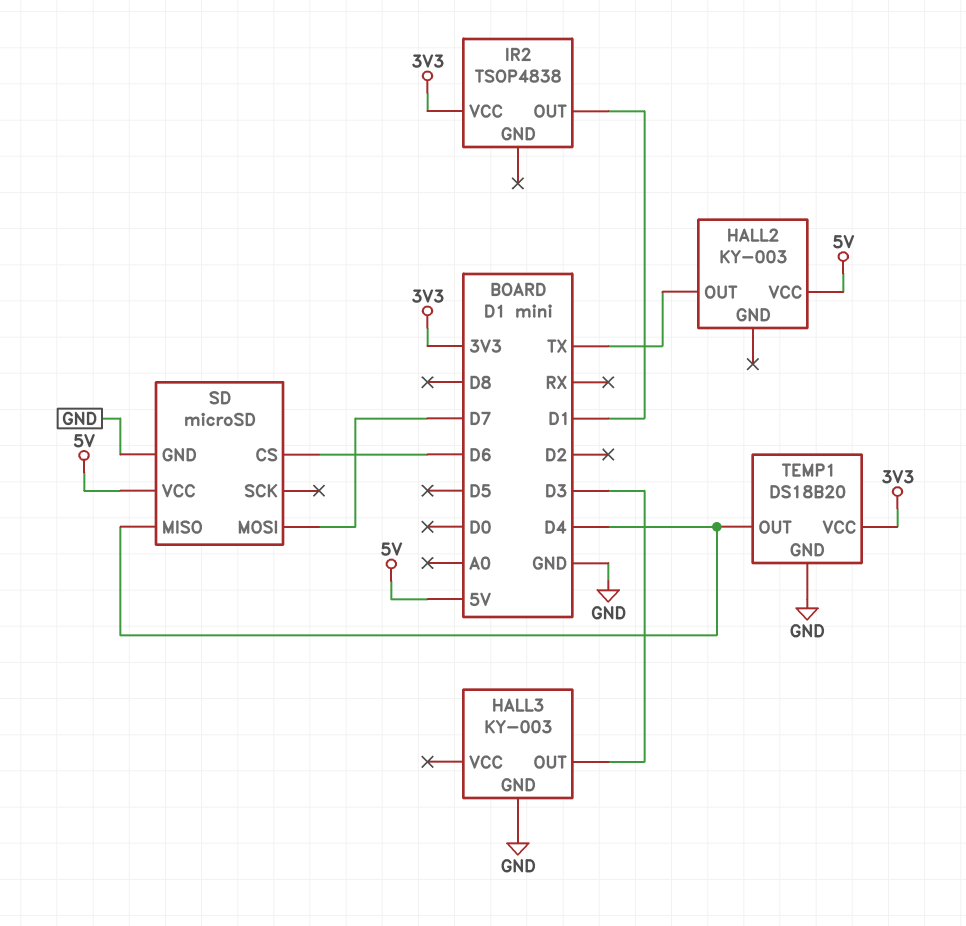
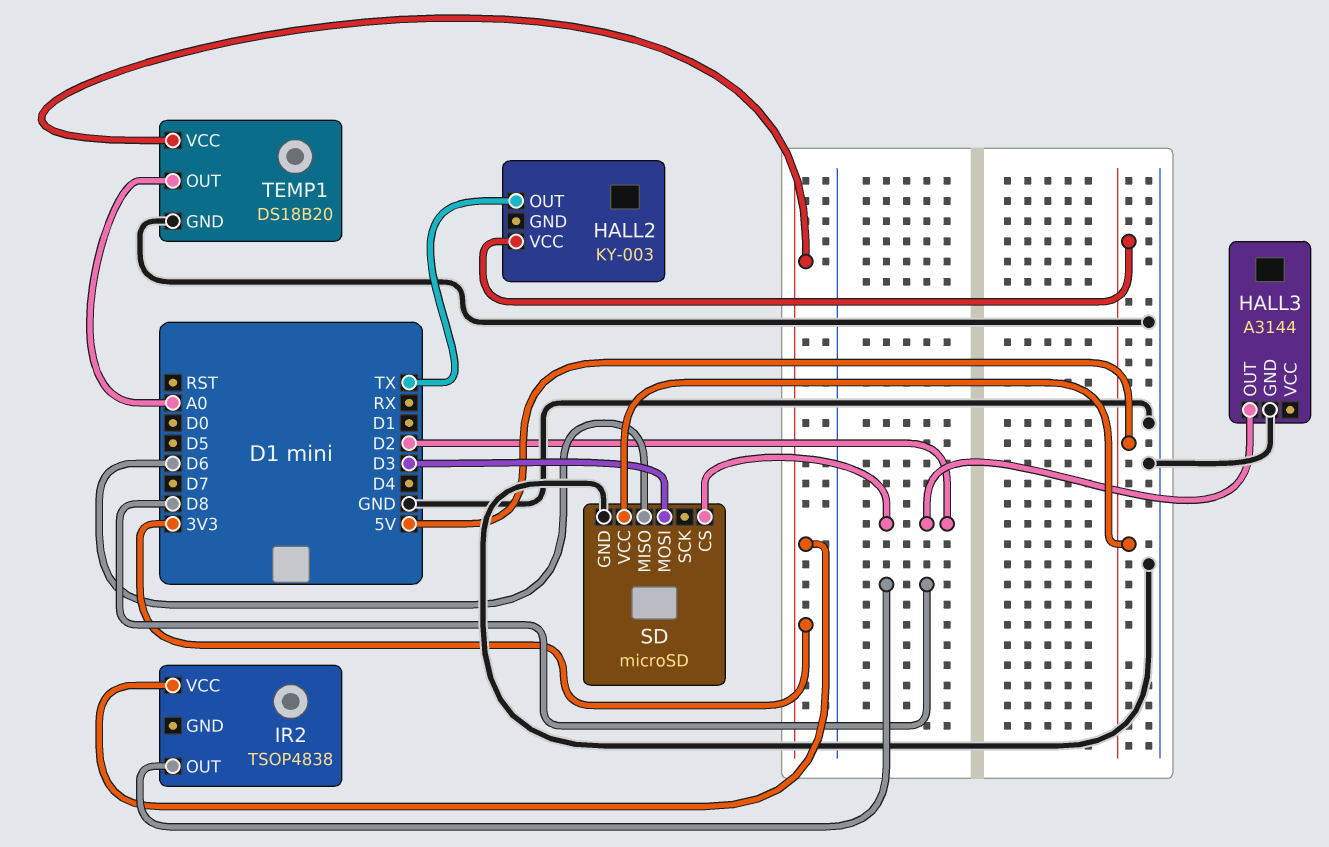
HALL3: KY-003 -> A3144
HALL3 pin OUT: D3 -> D2
IR2 pin OUT: D1 -> D8
SD pin CS: D6 -> D2
SD pin MISO: D4 -> D6
SD pin MOSI: D7 -> D3
TEMP1 pin OUT: D4 -> A0

